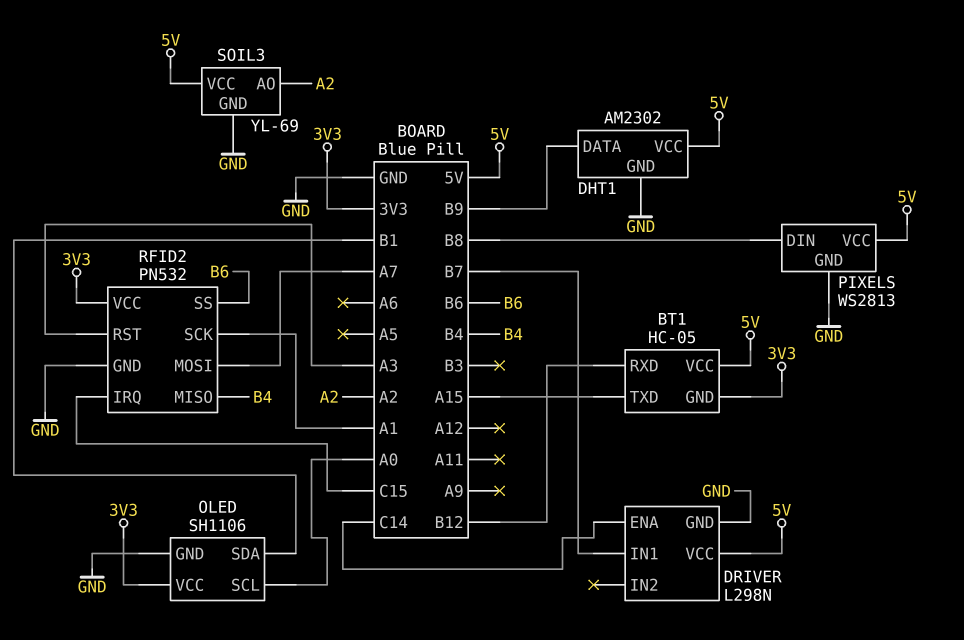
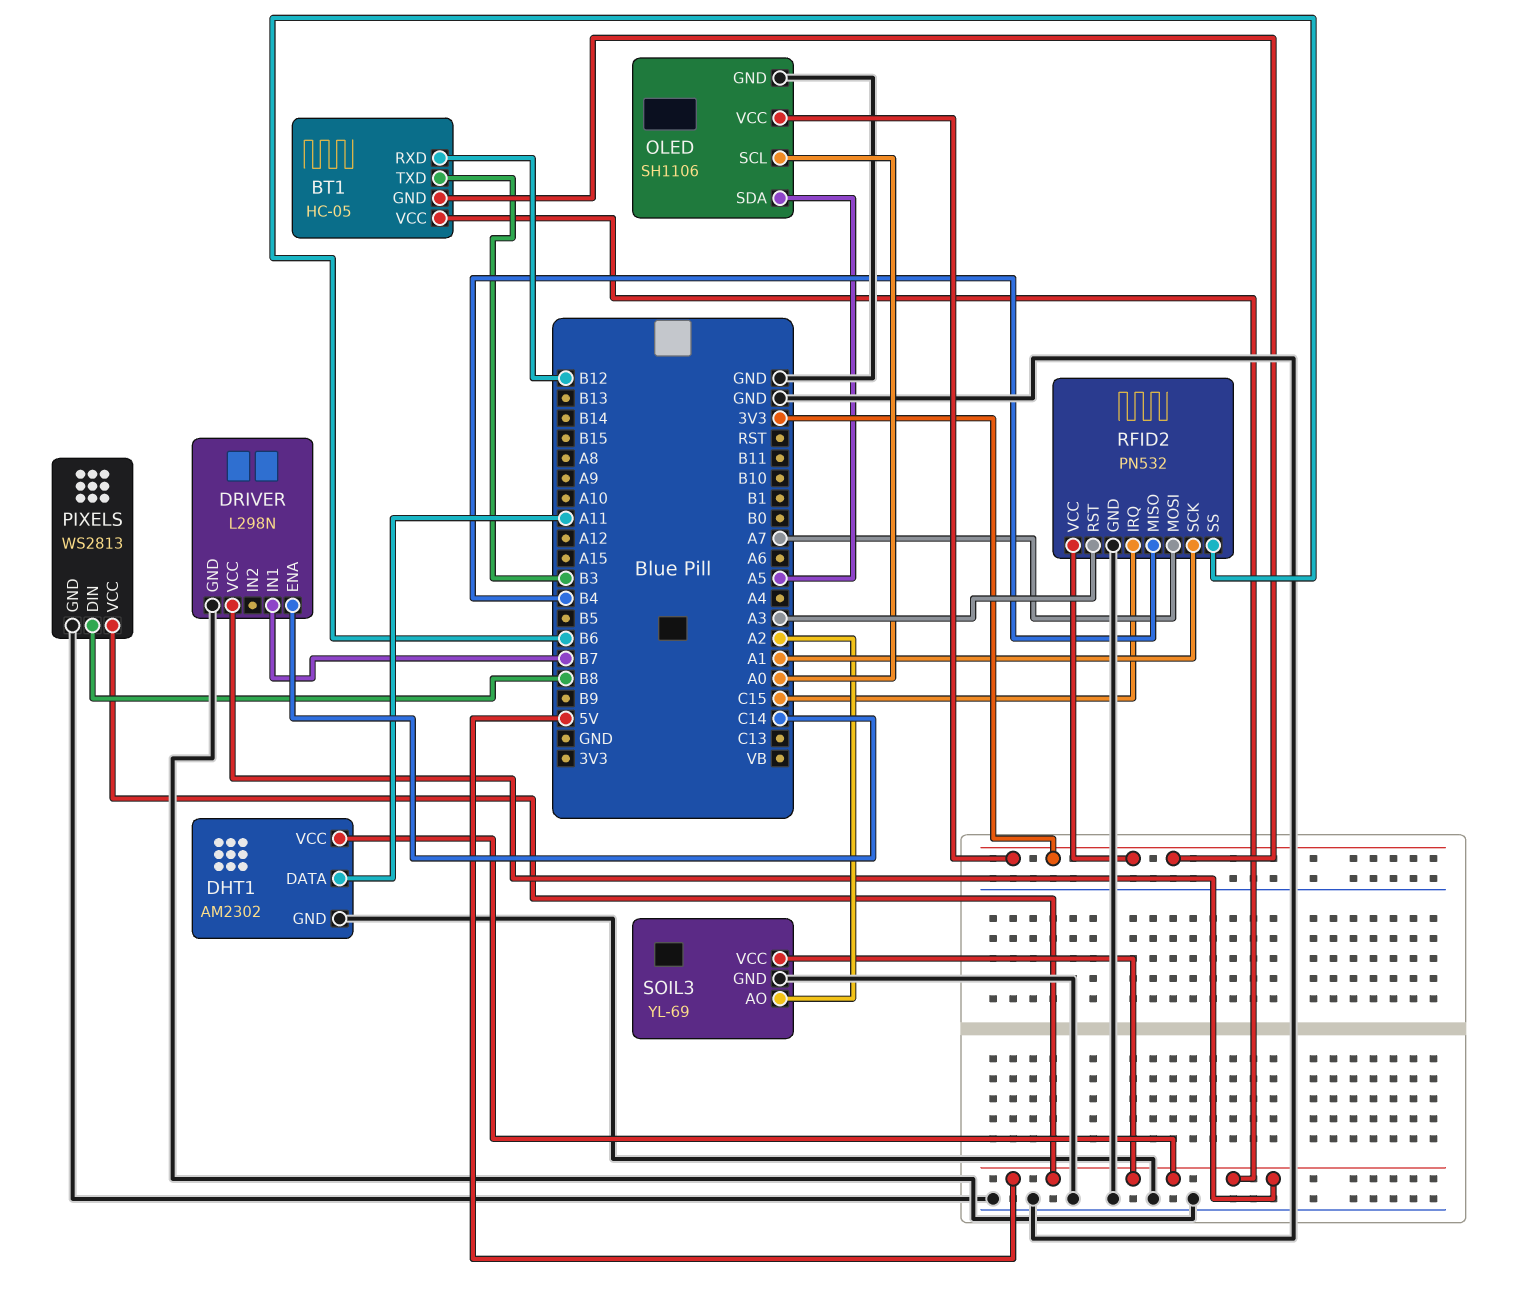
BT1 pin TXD: A15 -> B3
DHT1 pin DATA: B9 -> A11
OLED pin SDA: B1 -> A5

